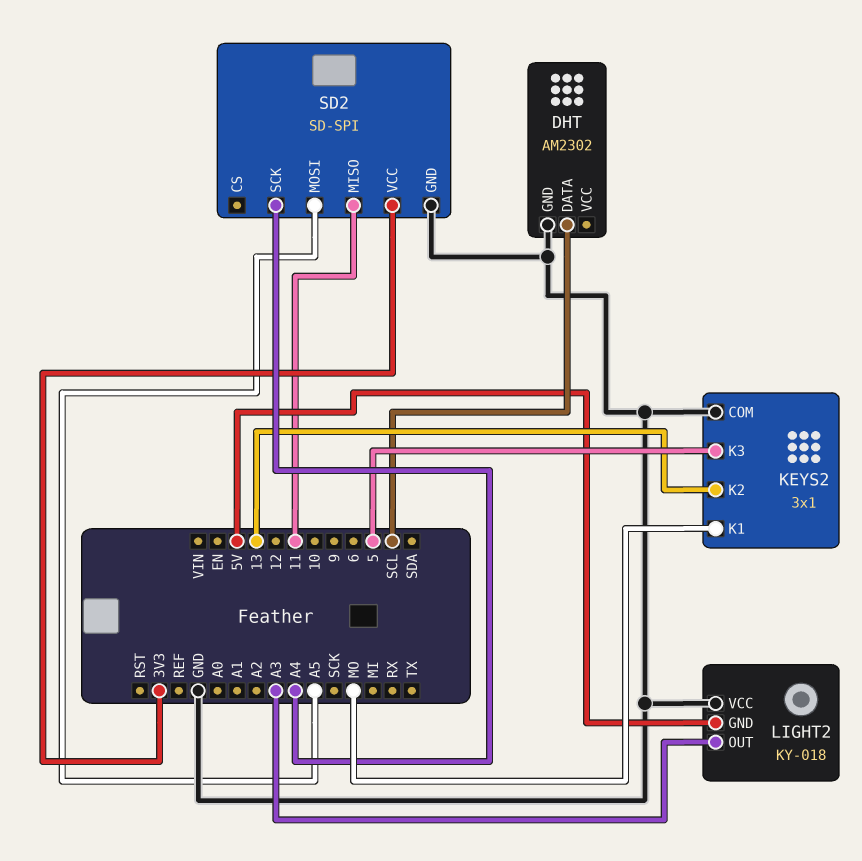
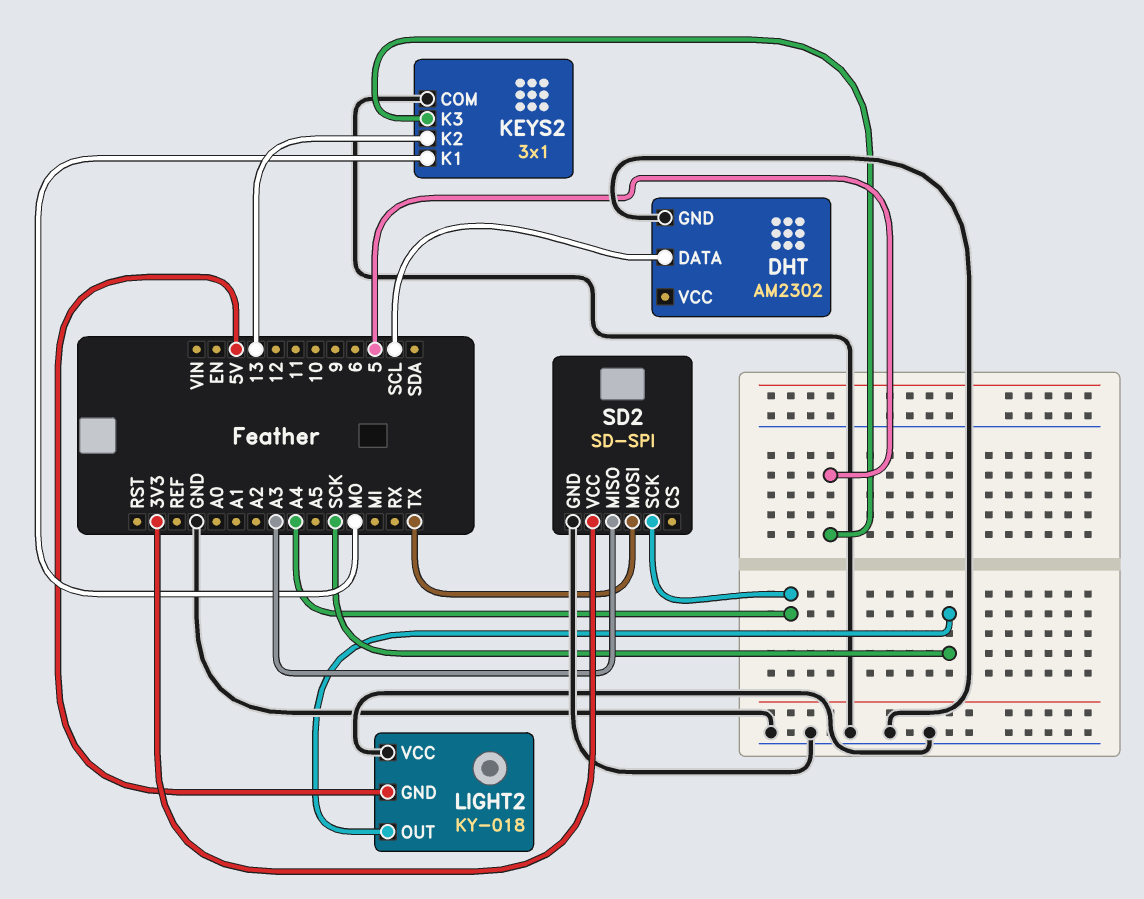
LIGHT2 pin OUT: A3 -> SCK
SD2 pin MISO: 11 -> A3
SD2 pin MOSI: A5 -> TX

